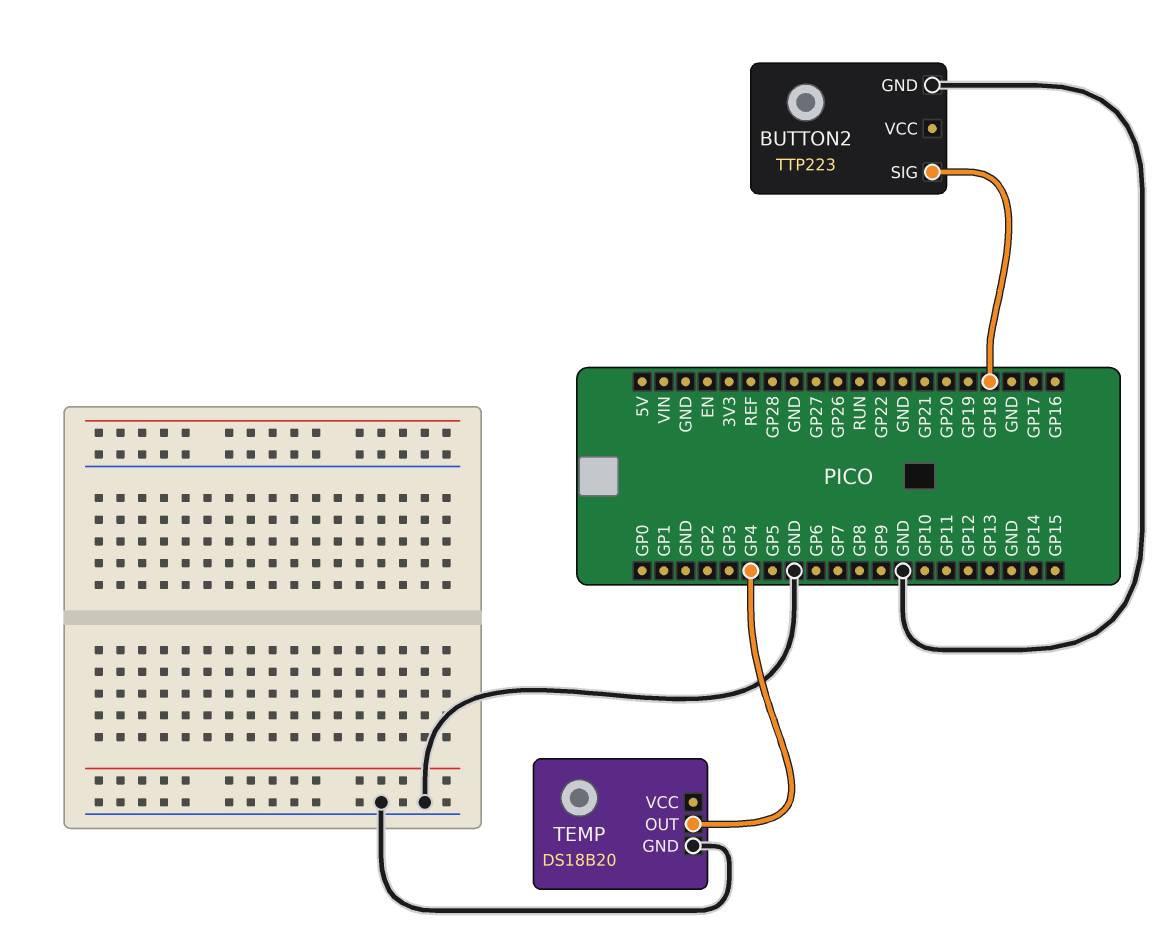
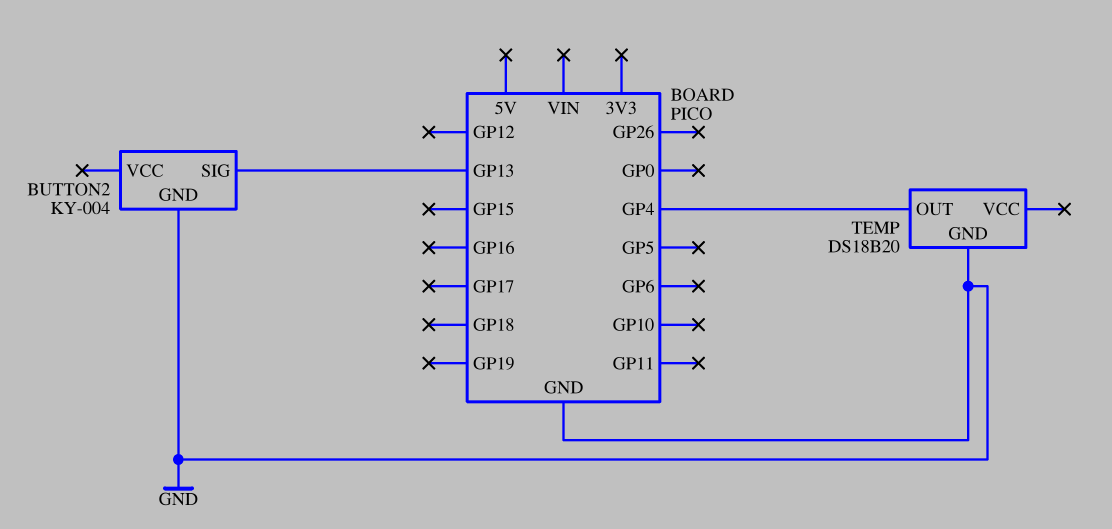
BUTTON2: TTP223 -> KY-004
BUTTON2 pin SIG: GP18 -> GP13

